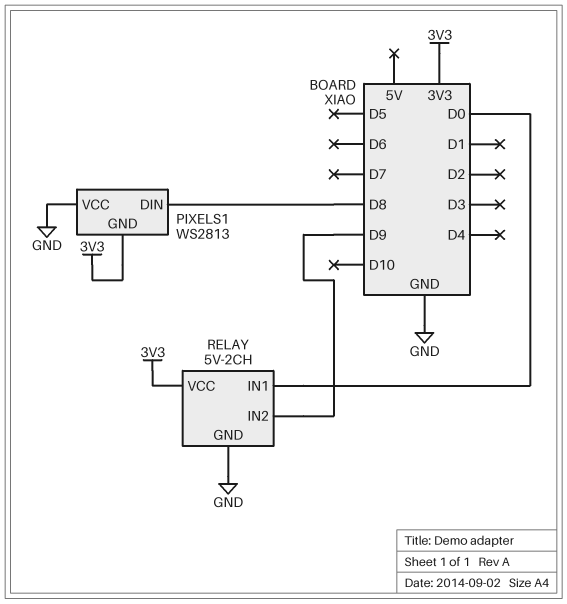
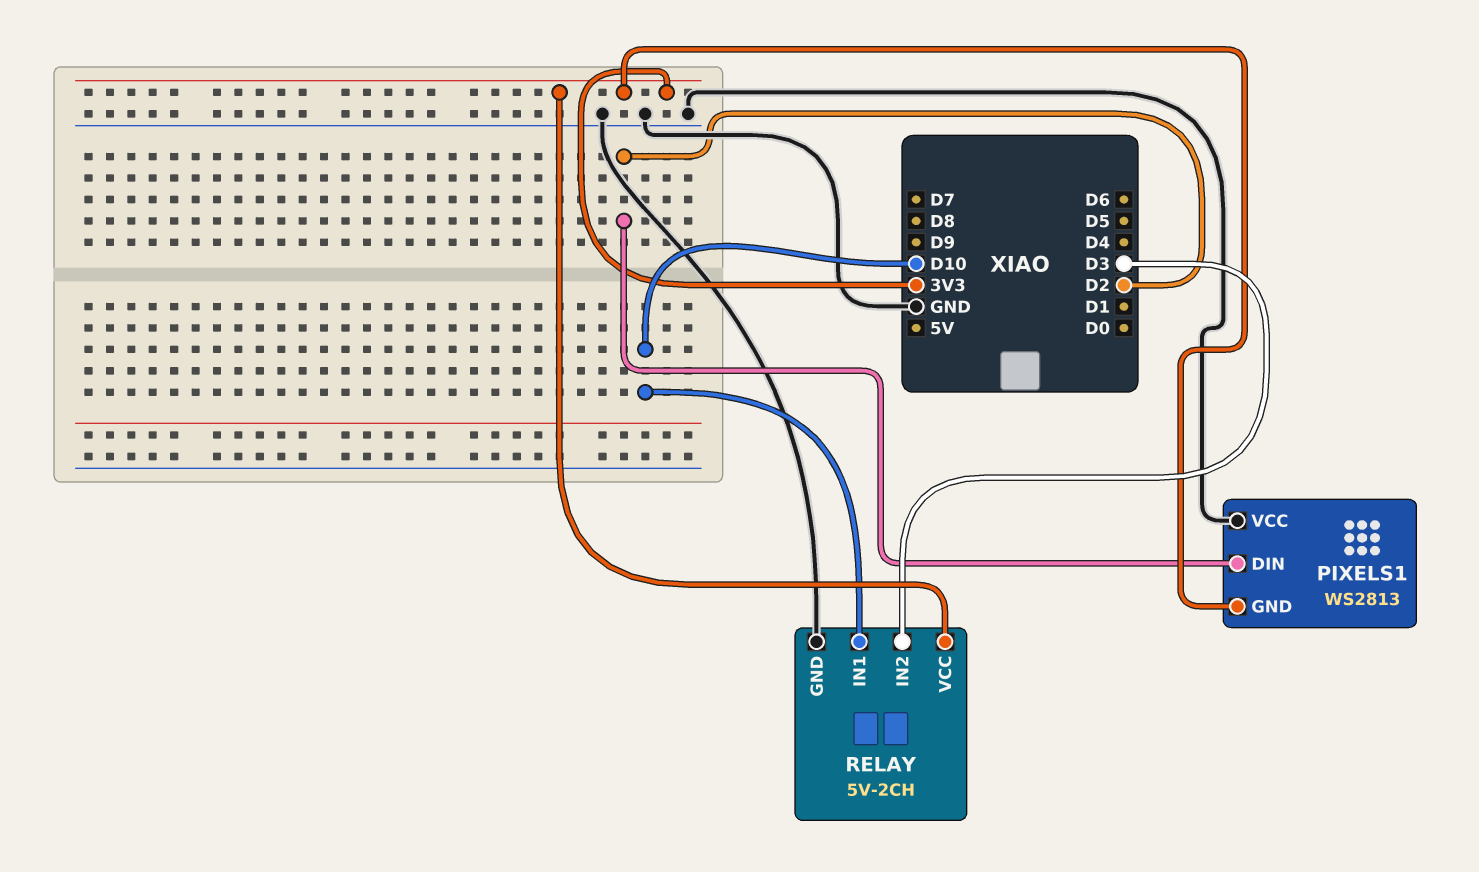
PIXELS1 pin DIN: D8 -> D2
RELAY pin IN1: D0 -> D10
RELAY pin IN2: D9 -> D3

